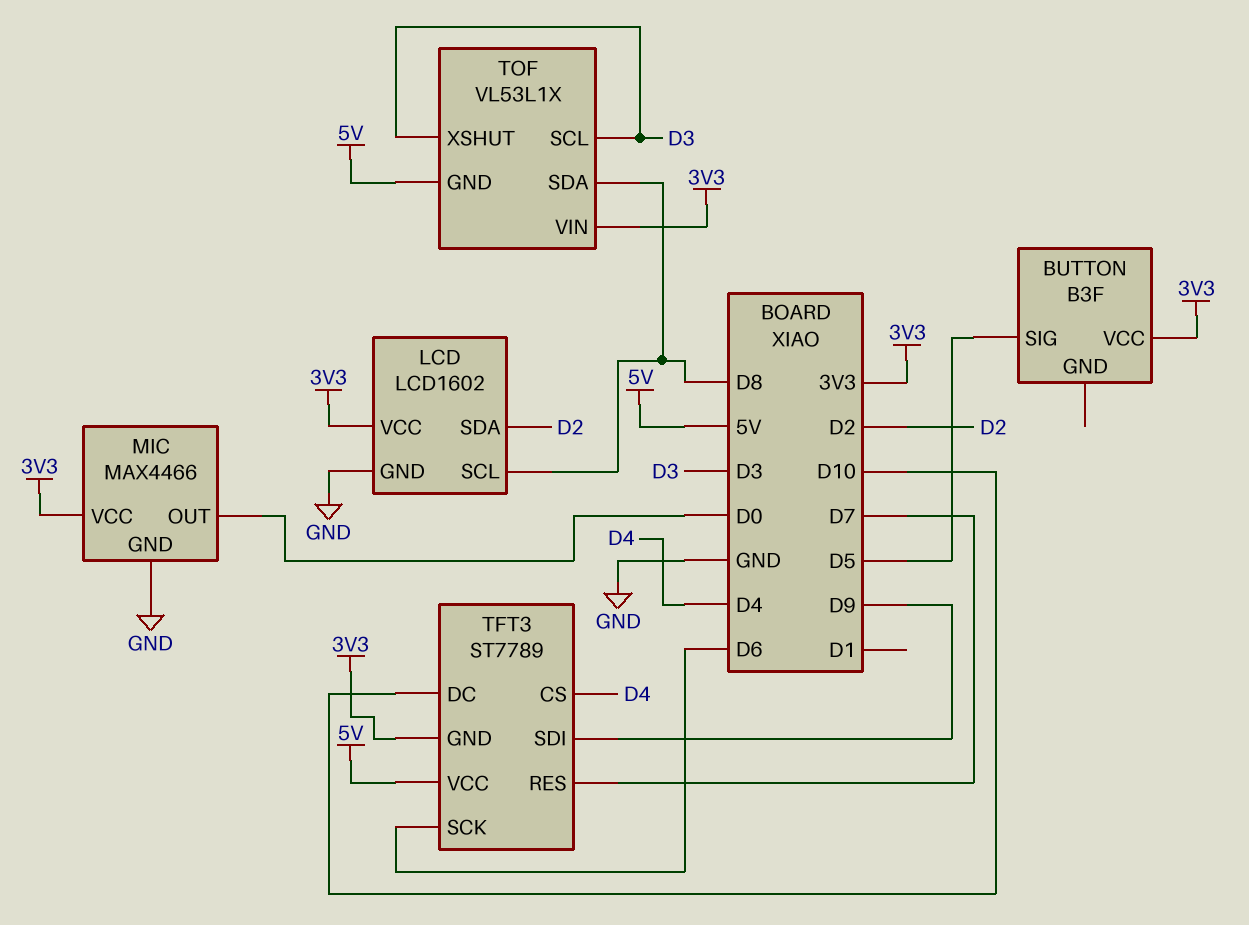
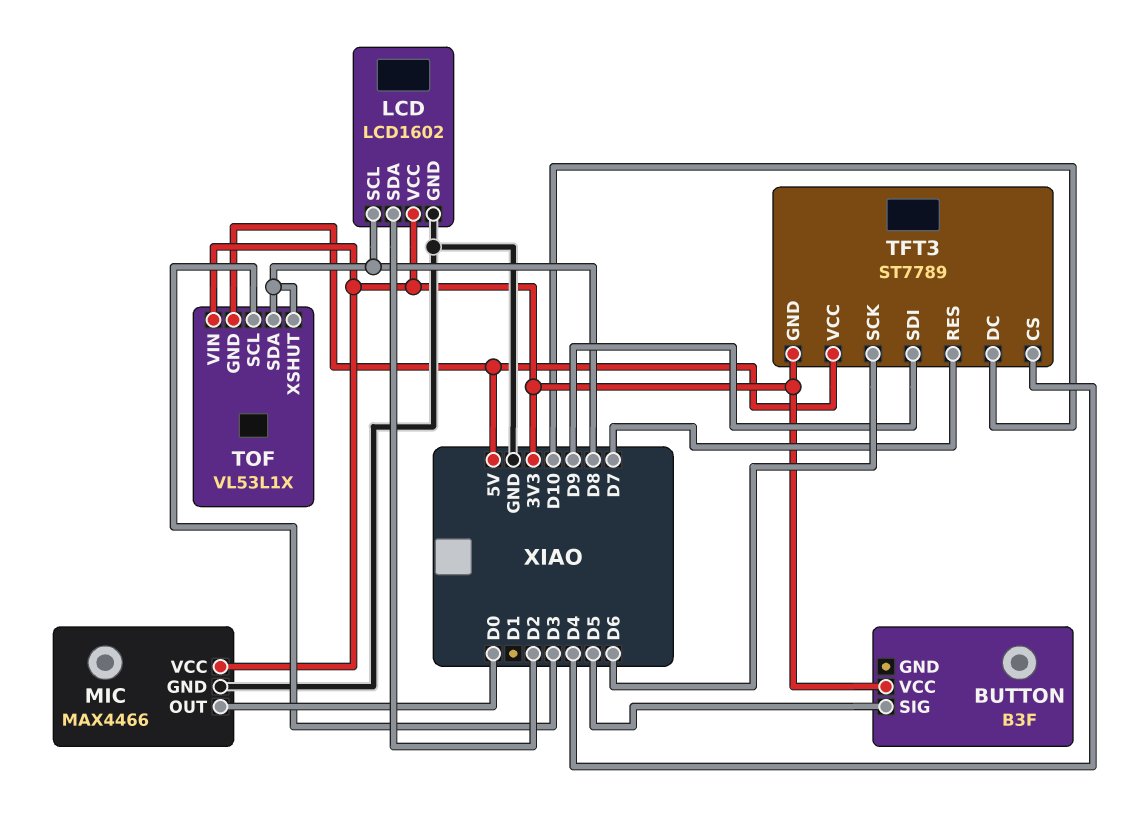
TOF pin XSHUT: D3 -> D8

